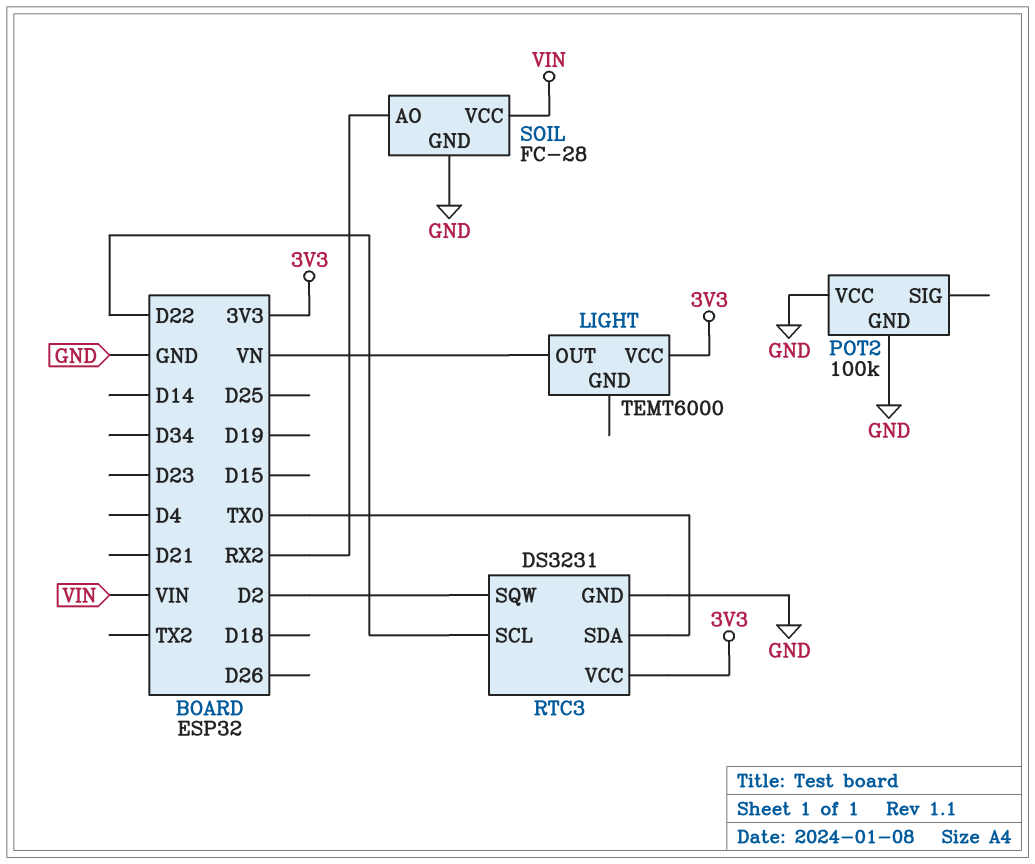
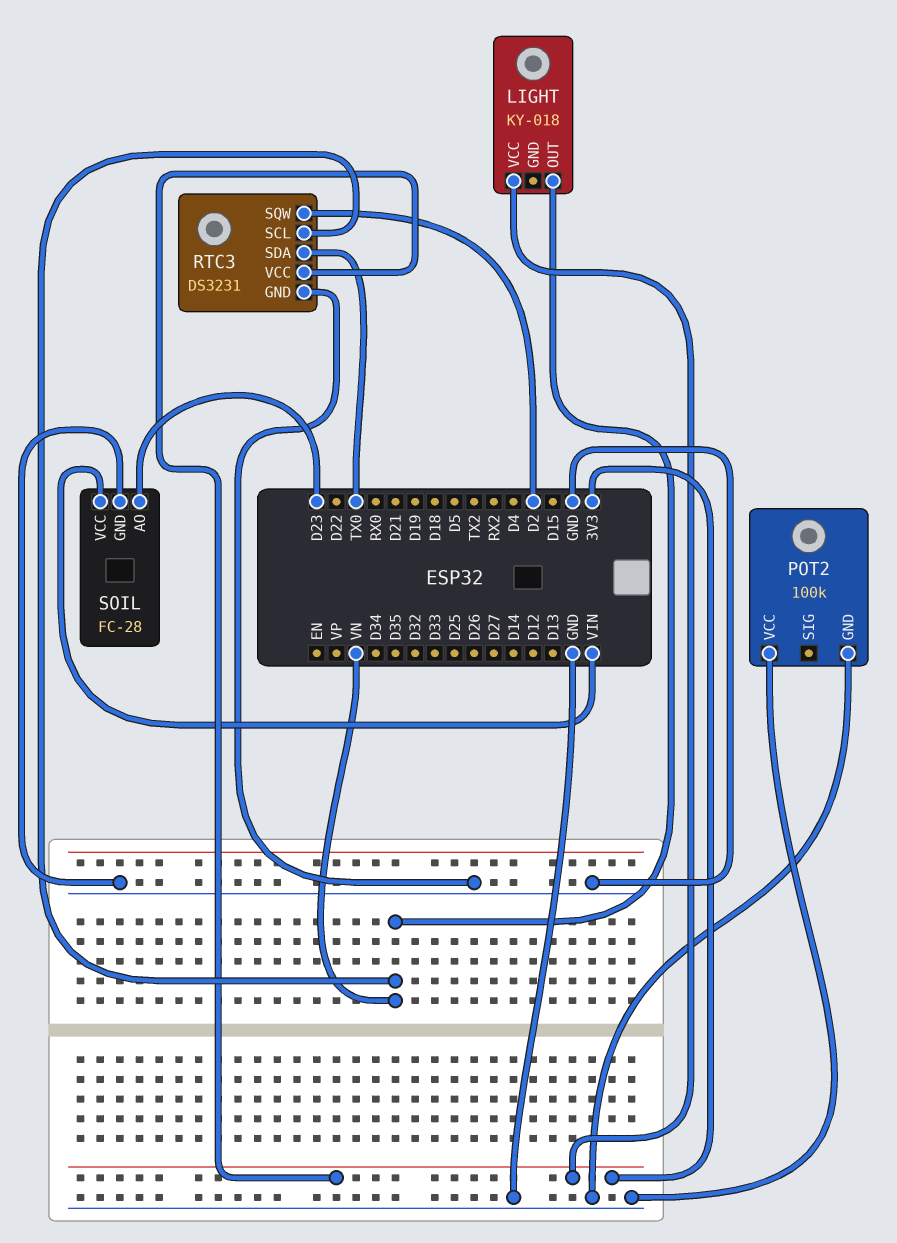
LIGHT: TEMT6000 -> KY-018
RTC3 pin SCL: D22 -> VN
SOIL pin AO: RX2 -> D23

